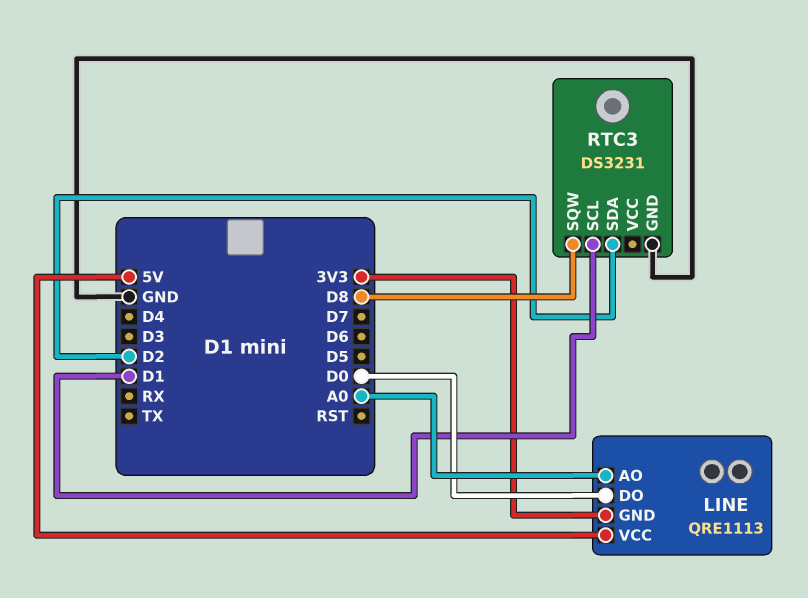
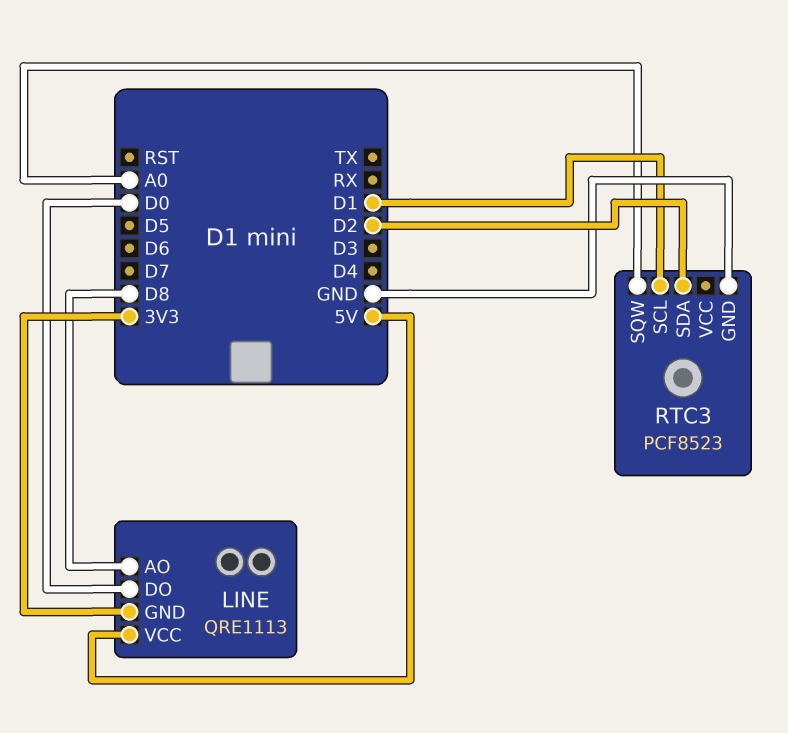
LINE pin AO: A0 -> D8
RTC3: DS3231 -> PCF8523
RTC3 pin SQW: D8 -> A0

